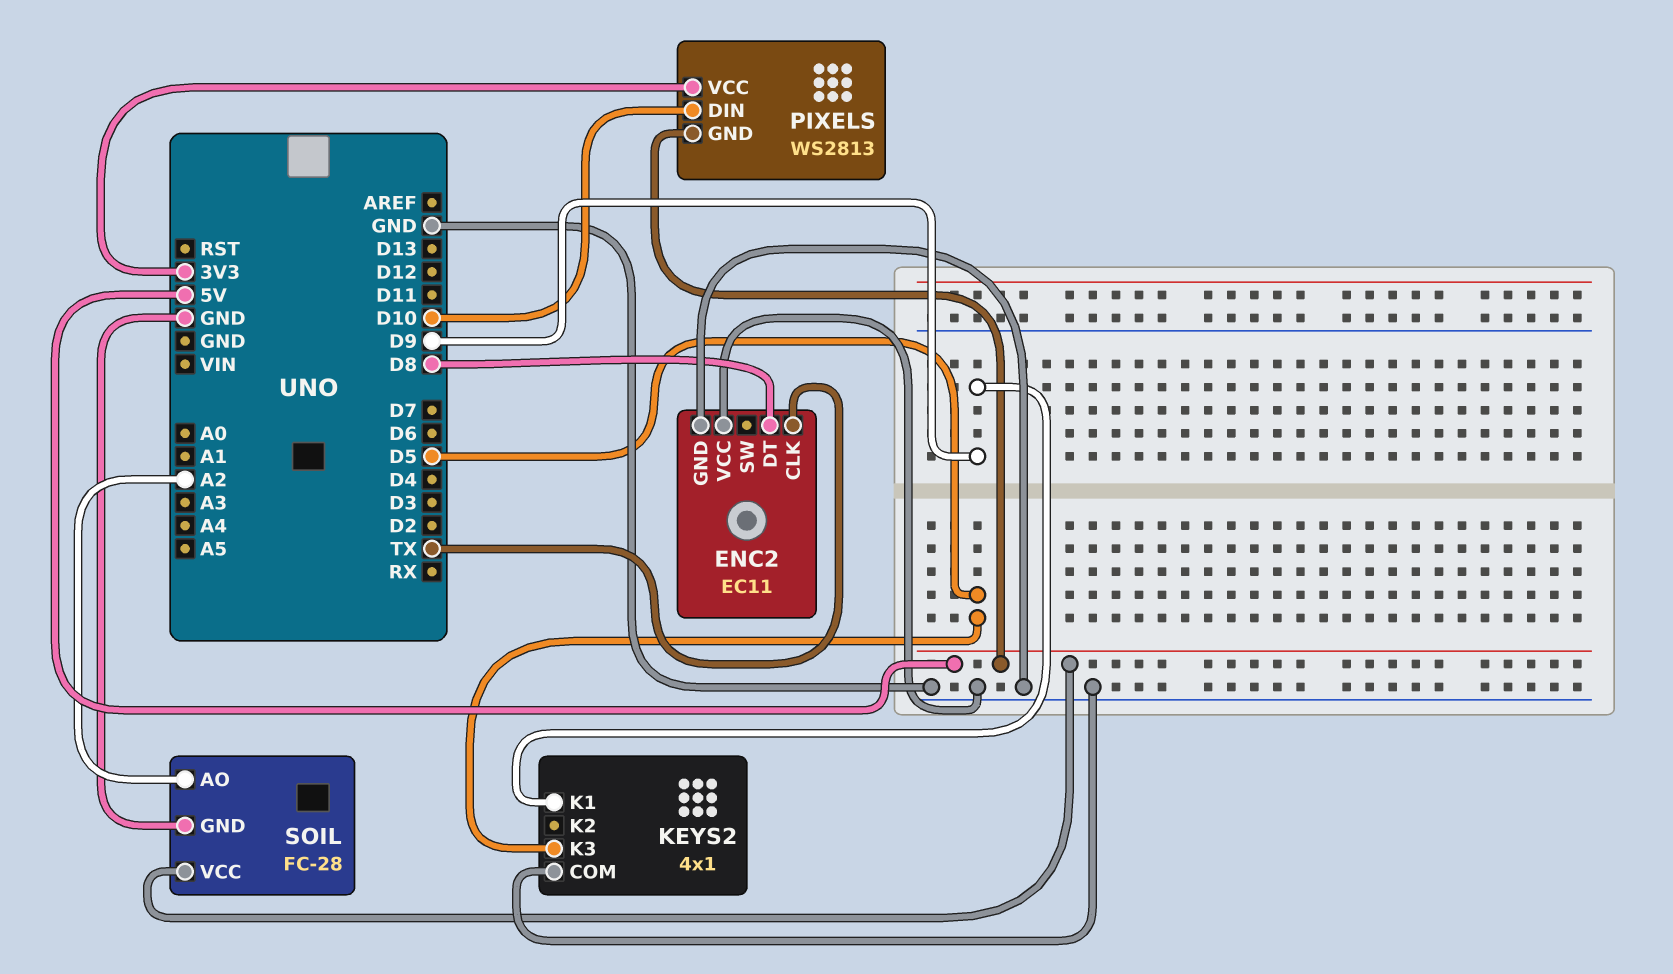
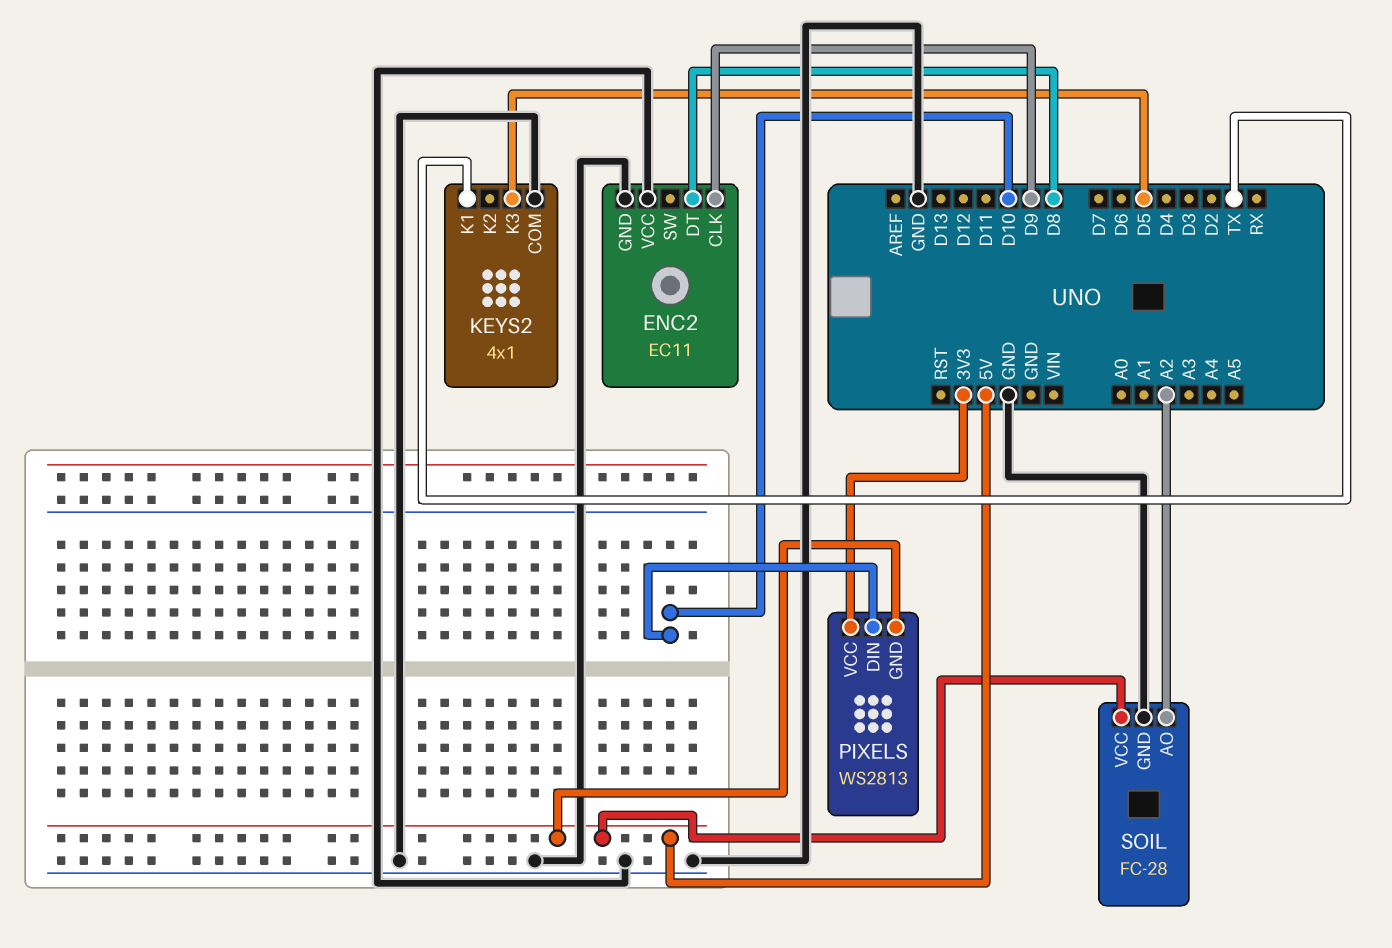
ENC2 pin CLK: TX -> D9
KEYS2 pin K1: D9 -> TX

